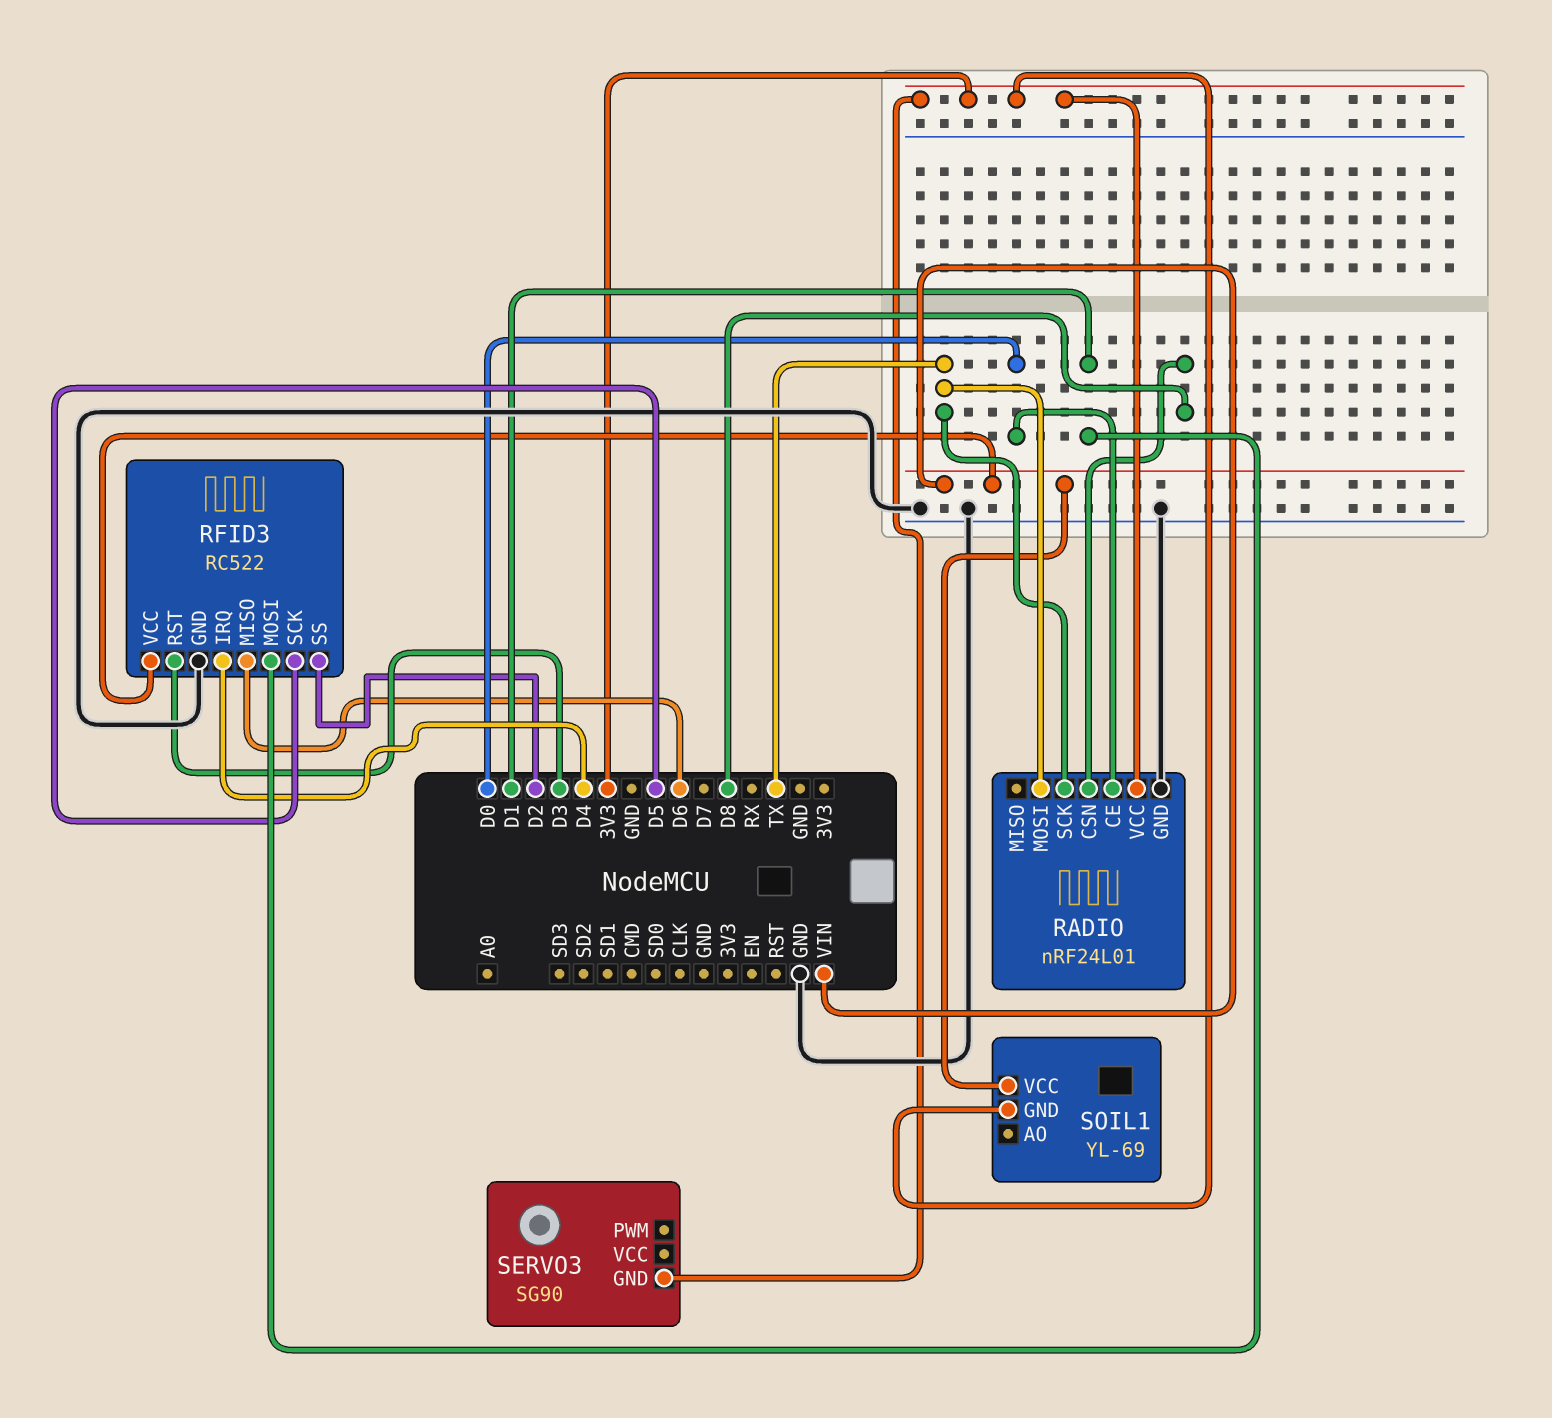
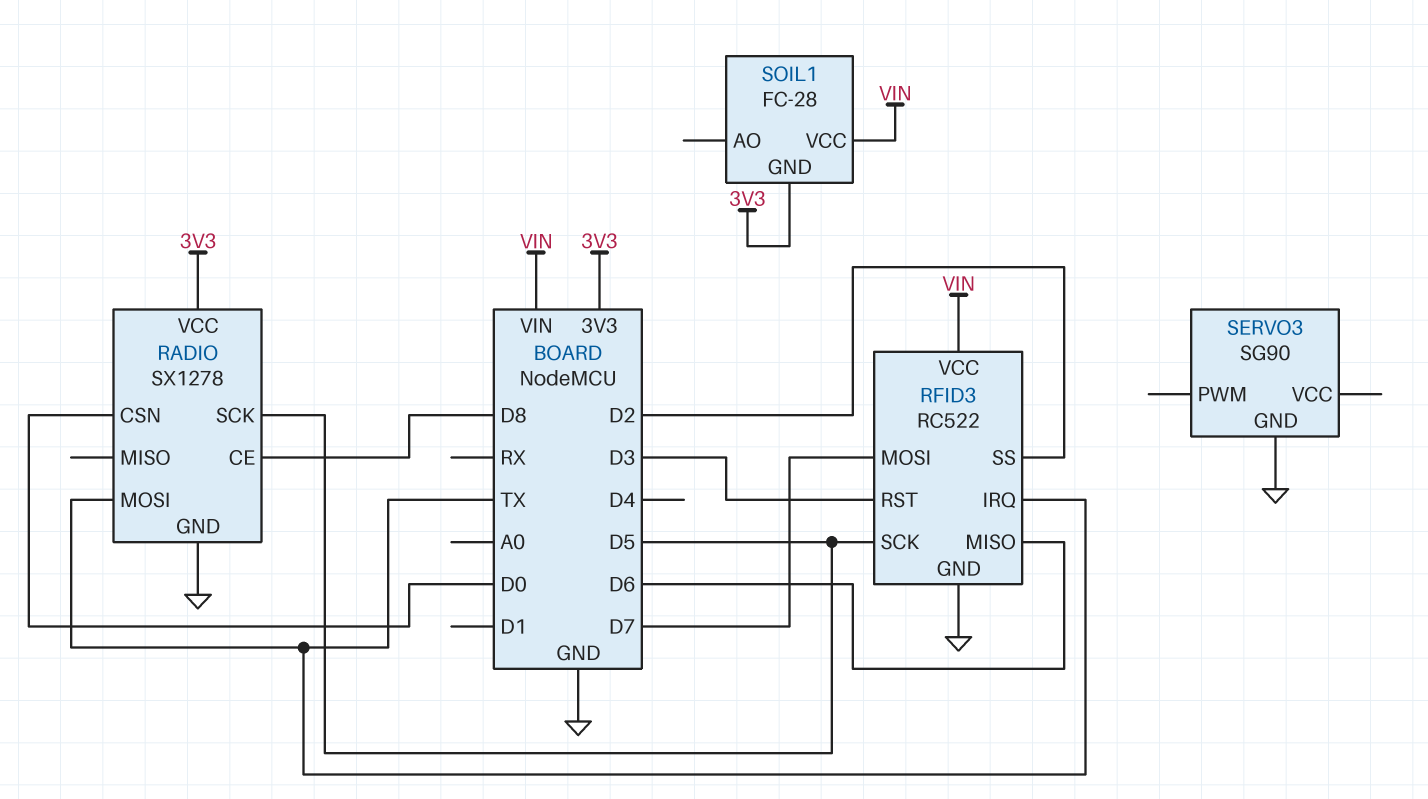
RADIO: nRF24L01 -> SX1278
RADIO pin CE: D0 -> D8
RADIO pin CSN: D8 -> D0
RADIO pin SCK: TX -> D5
RFID3 pin IRQ: D4 -> TX
RFID3 pin MOSI: D1 -> D7
SERVO3 pin GND: 3V3 -> GND
SOIL1: YL-69 -> FC-28

